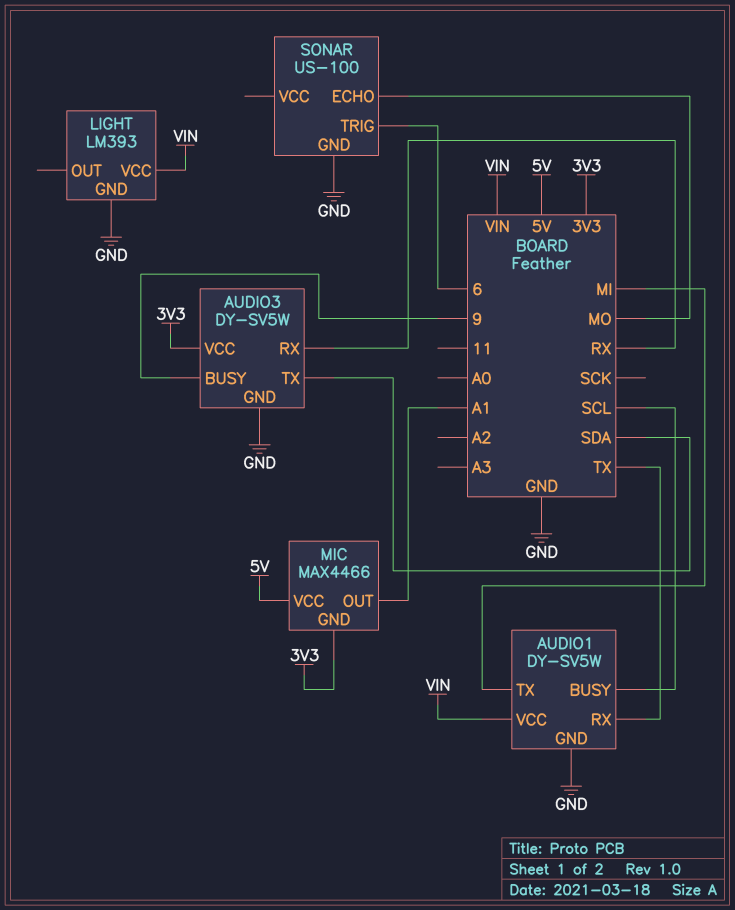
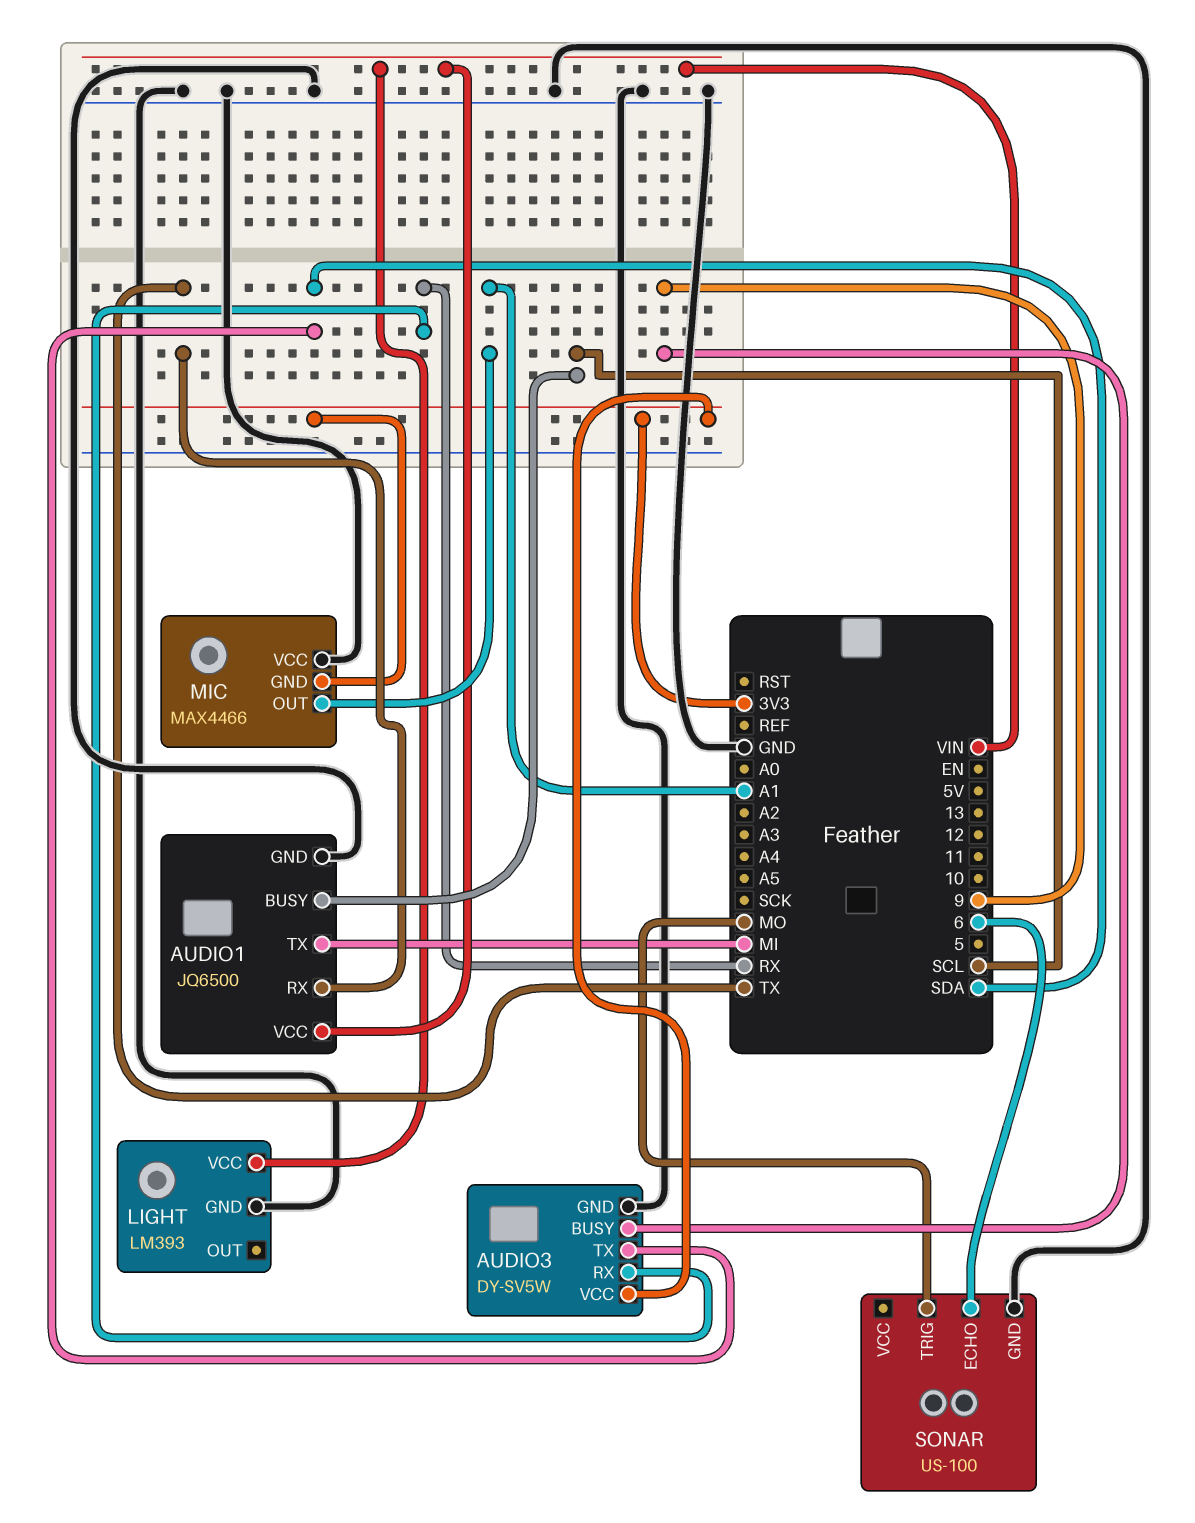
AUDIO1: DY-SV5W -> JQ6500
MIC pin VCC: 5V -> GND
SONAR pin ECHO: MO -> 6
SONAR pin TRIG: 6 -> MO

